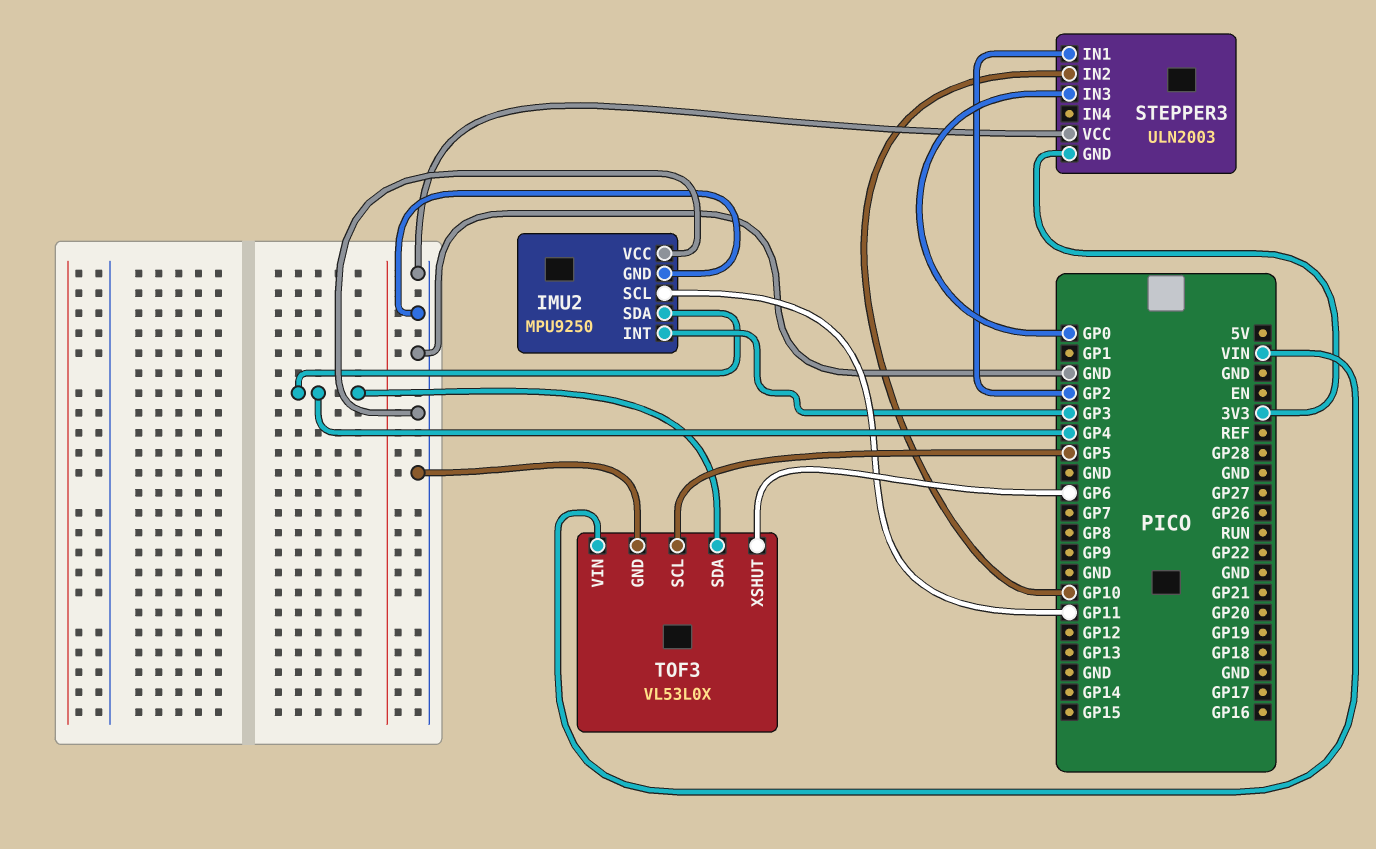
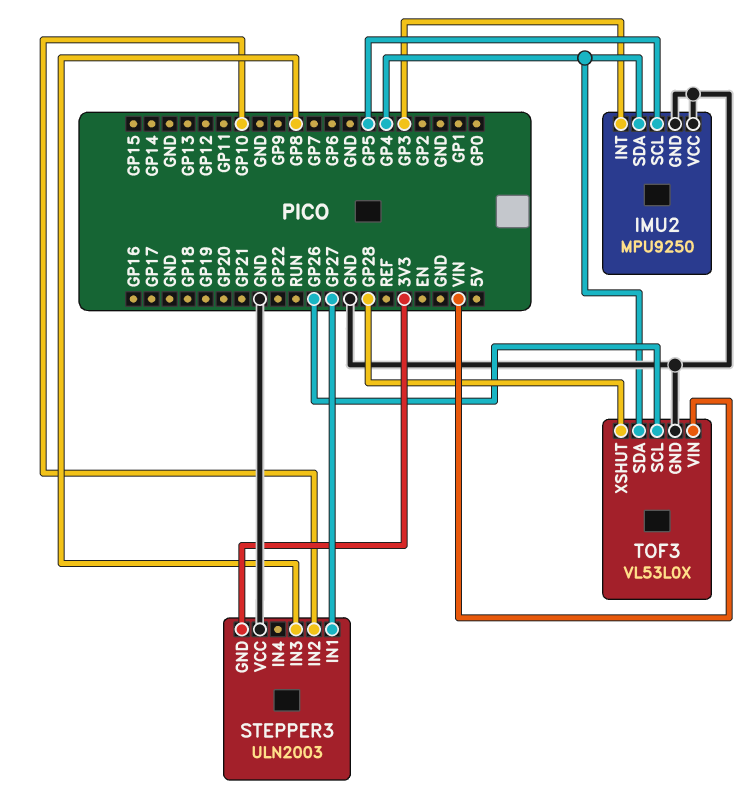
IMU2 pin SCL: GP11 -> GP5
STEPPER3 pin IN1: GP2 -> GP27
STEPPER3 pin IN3: GP0 -> GP8
TOF3 pin SCL: GP5 -> GP26
TOF3 pin XSHUT: GP6 -> GP28

